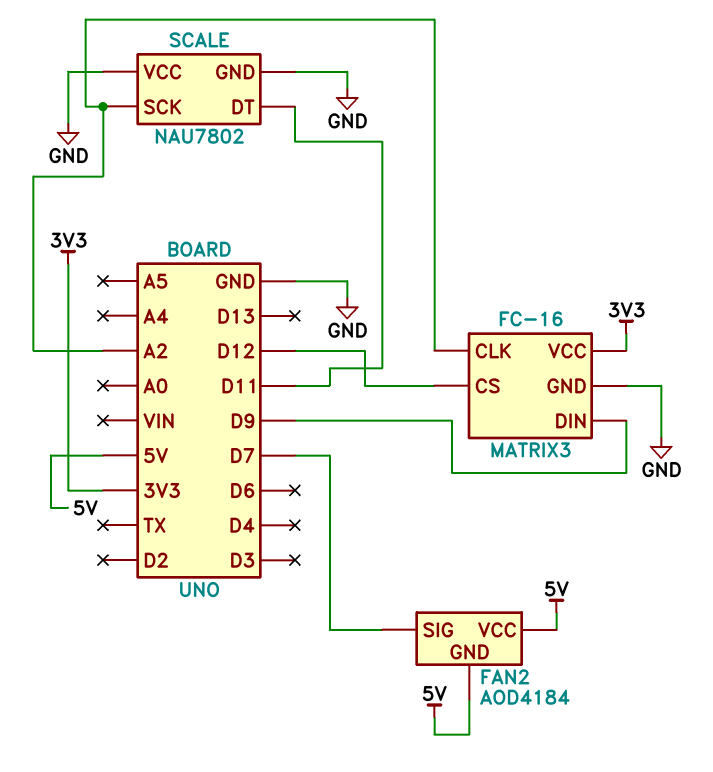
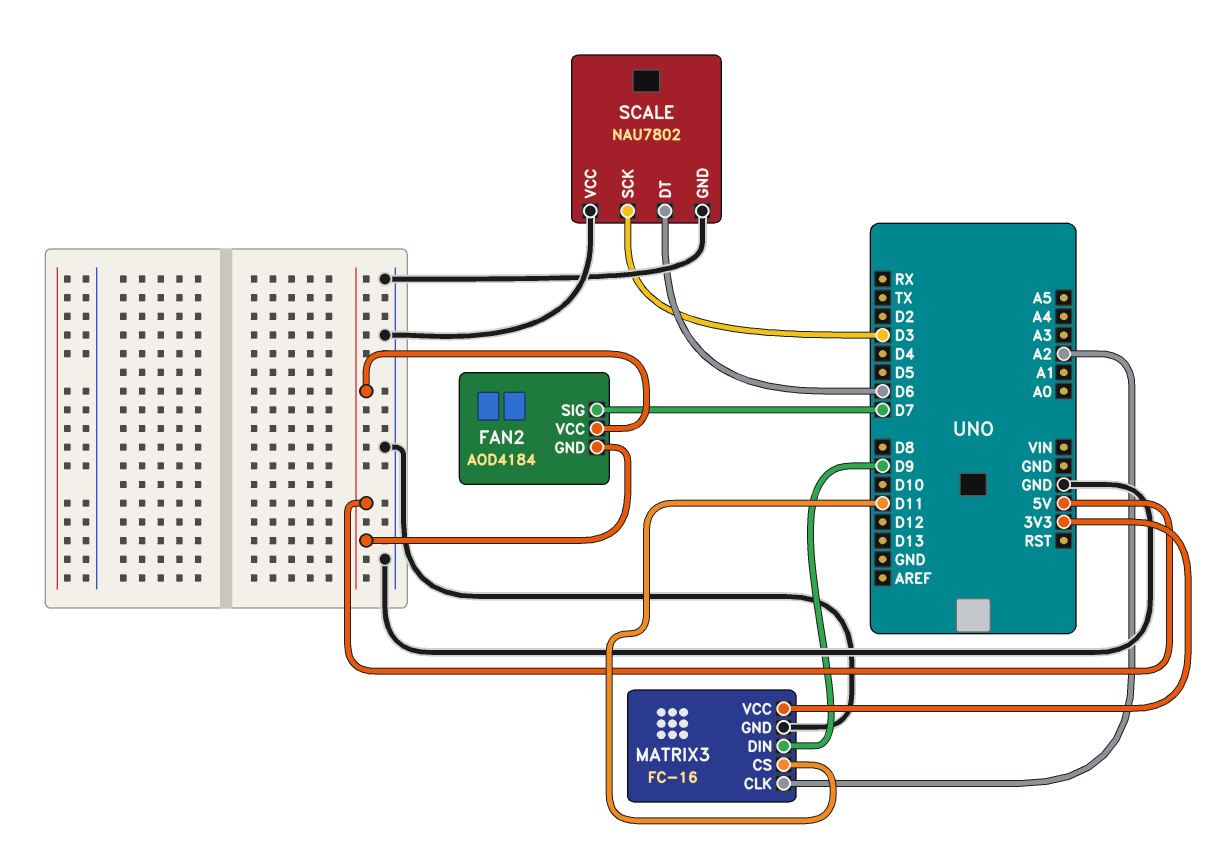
MATRIX3 pin CS: D12 -> D11
SCALE pin DT: D11 -> D6
SCALE pin SCK: A2 -> D3

